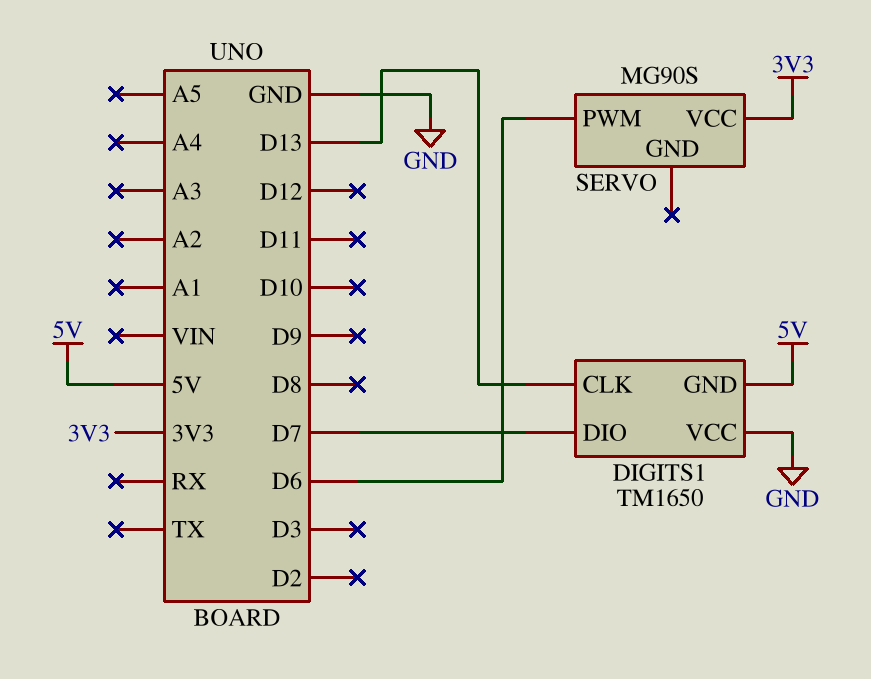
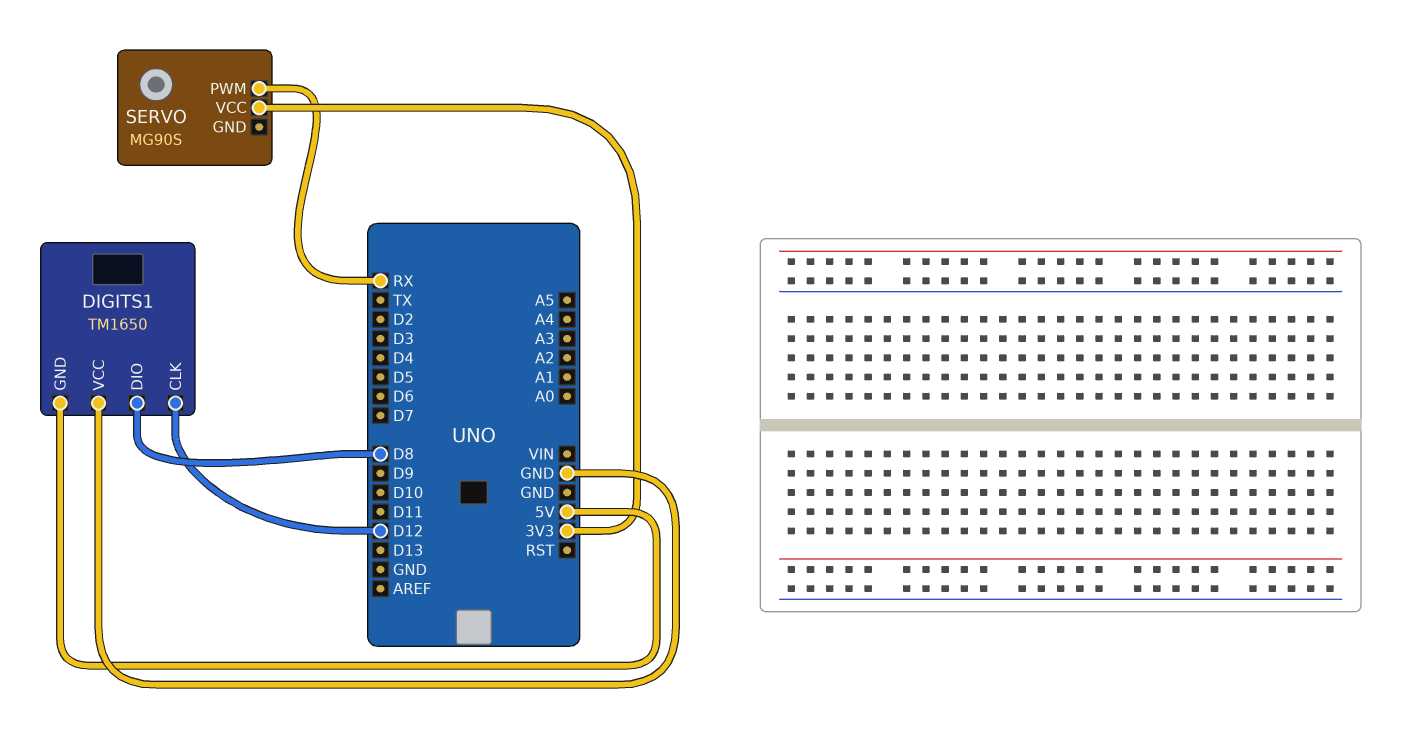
DIGITS1 pin CLK: D13 -> D12
DIGITS1 pin DIO: D7 -> D8
SERVO pin PWM: D6 -> RX

